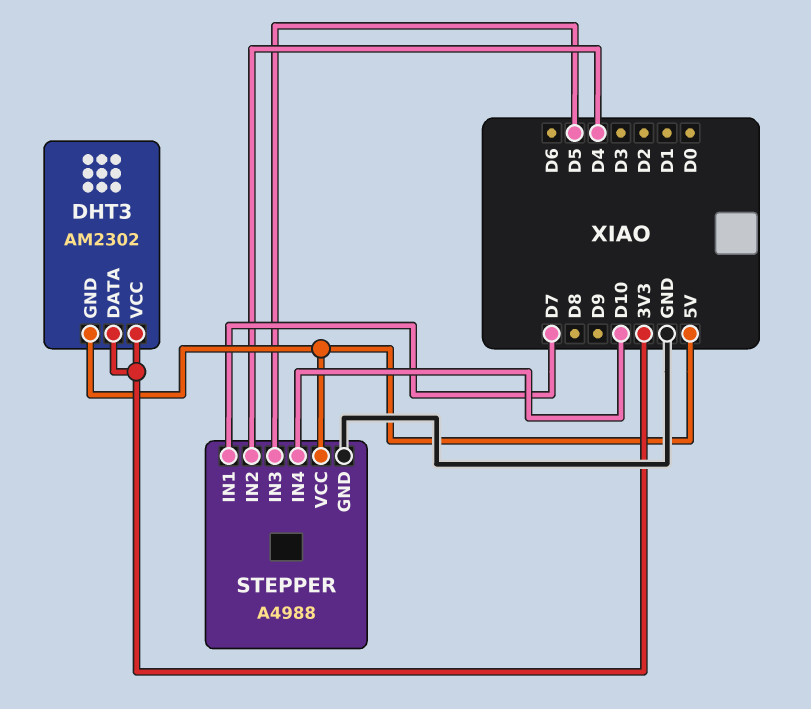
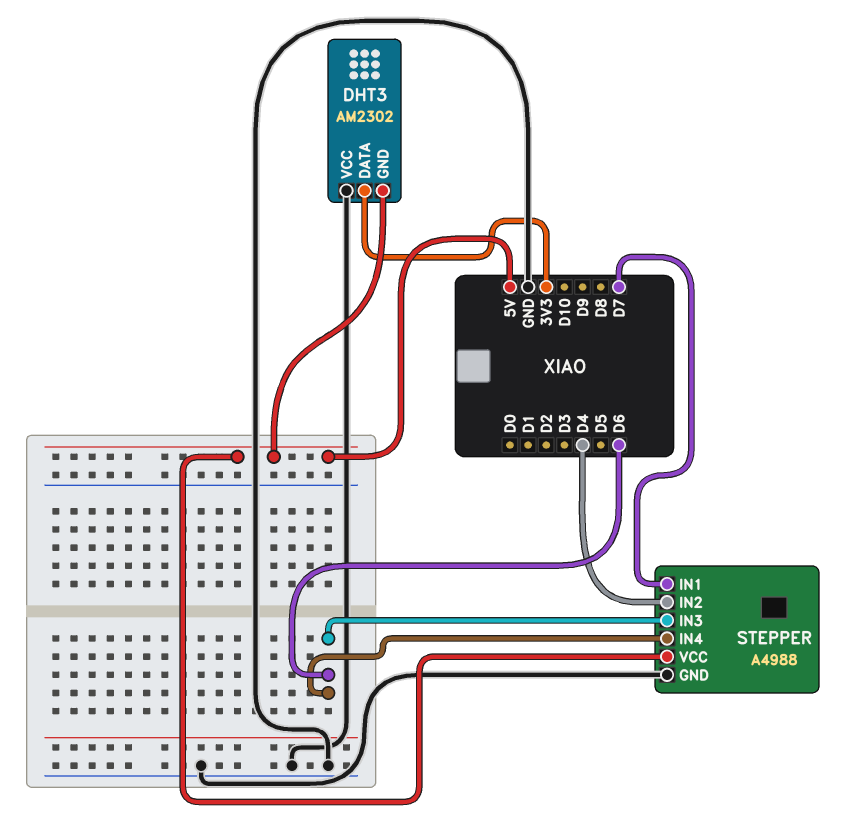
DHT3 pin VCC: 3V3 -> GND
STEPPER pin IN3: D5 -> D6
STEPPER pin IN4: D10 -> D6

